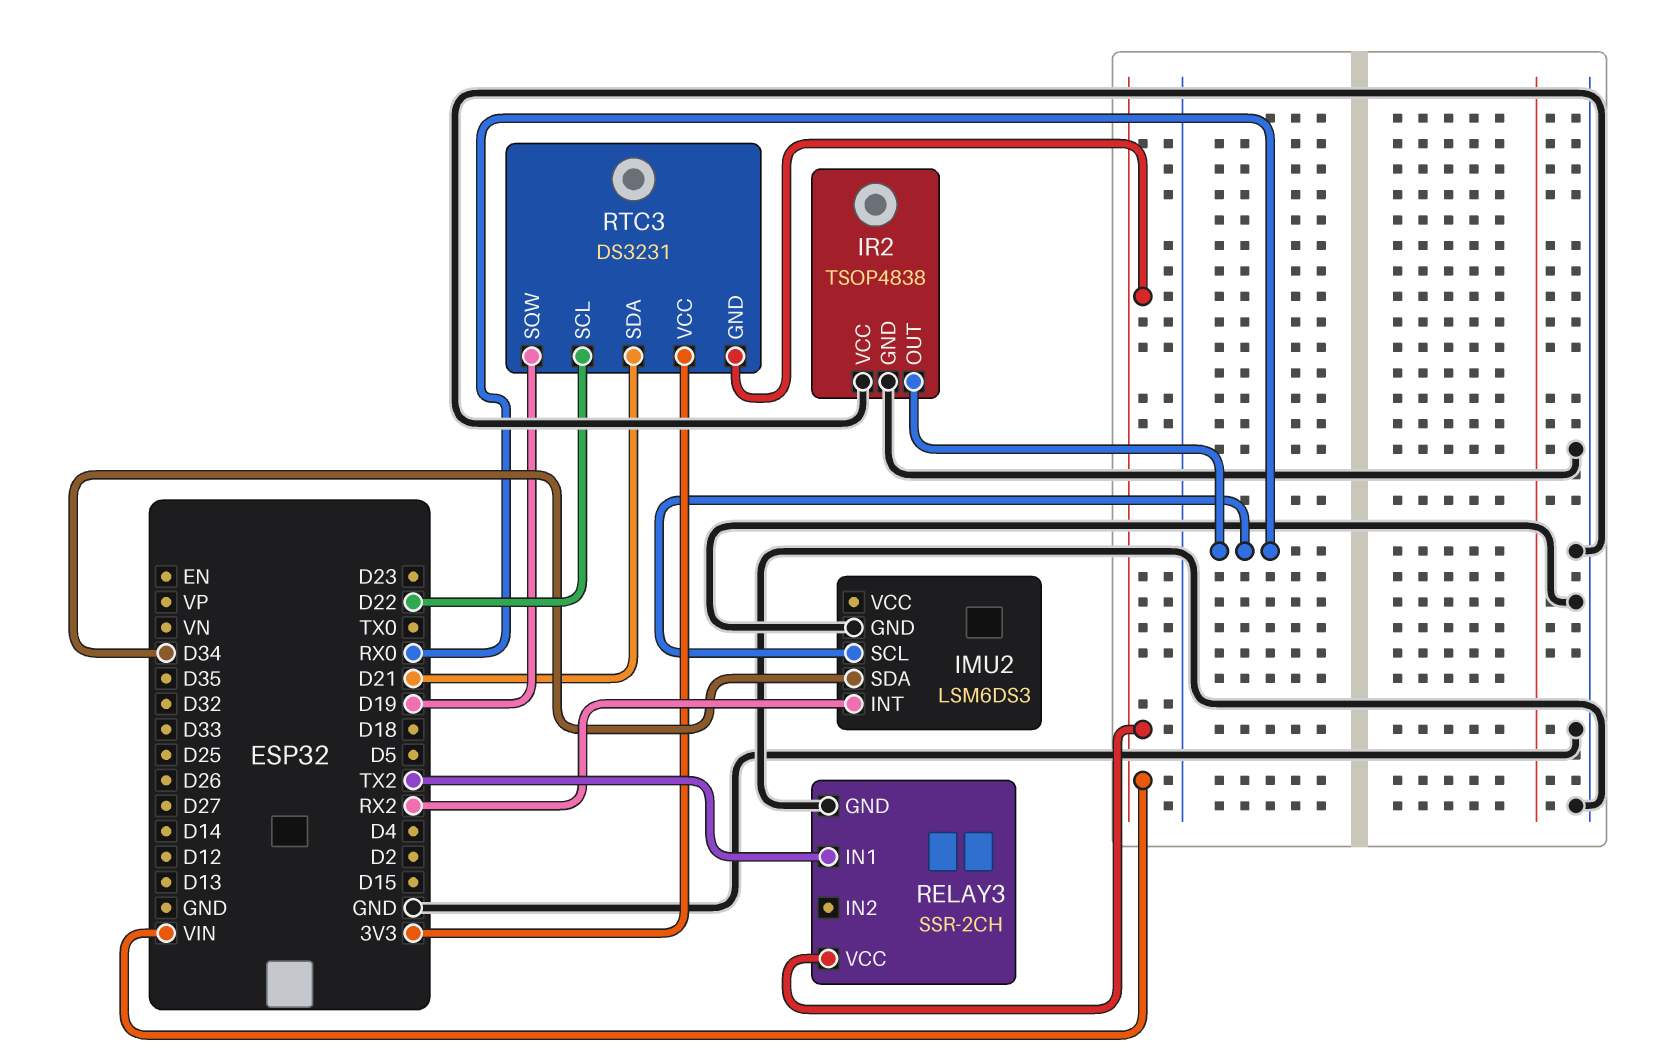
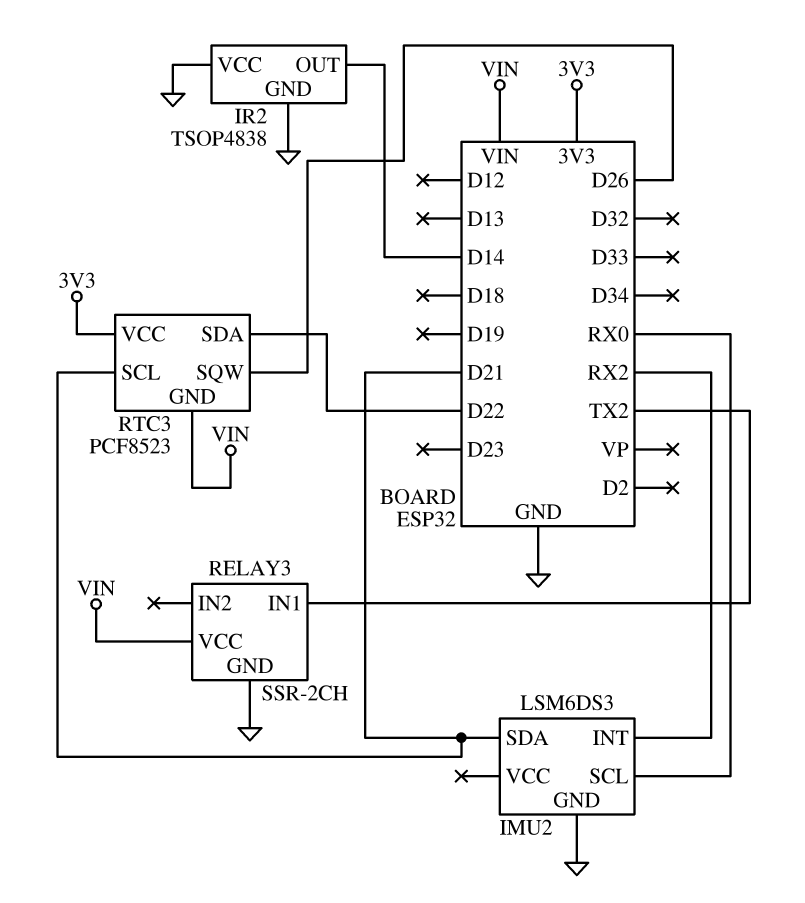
IMU2 pin SDA: D34 -> D21
IR2 pin OUT: RX0 -> D14
RTC3: DS3231 -> PCF8523
RTC3 pin SCL: D22 -> D21
RTC3 pin SDA: D21 -> D22
RTC3 pin SQW: D19 -> D26

